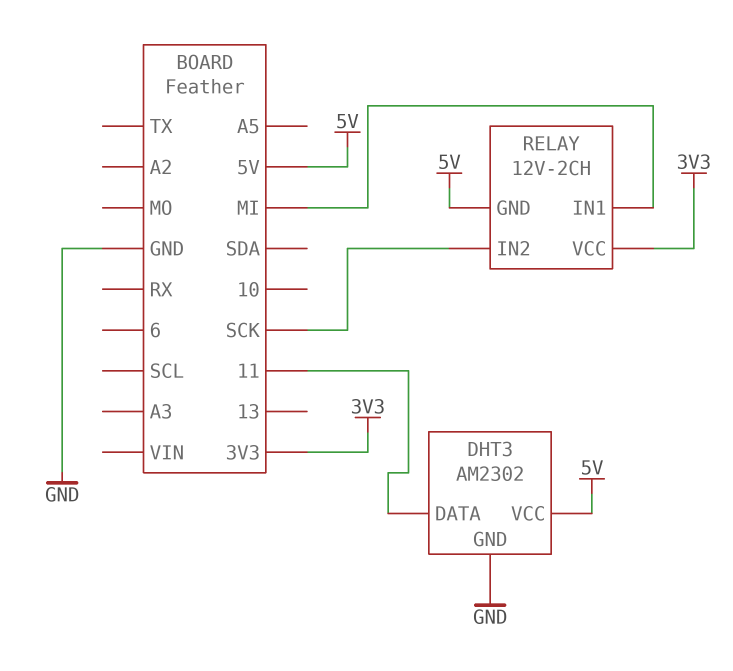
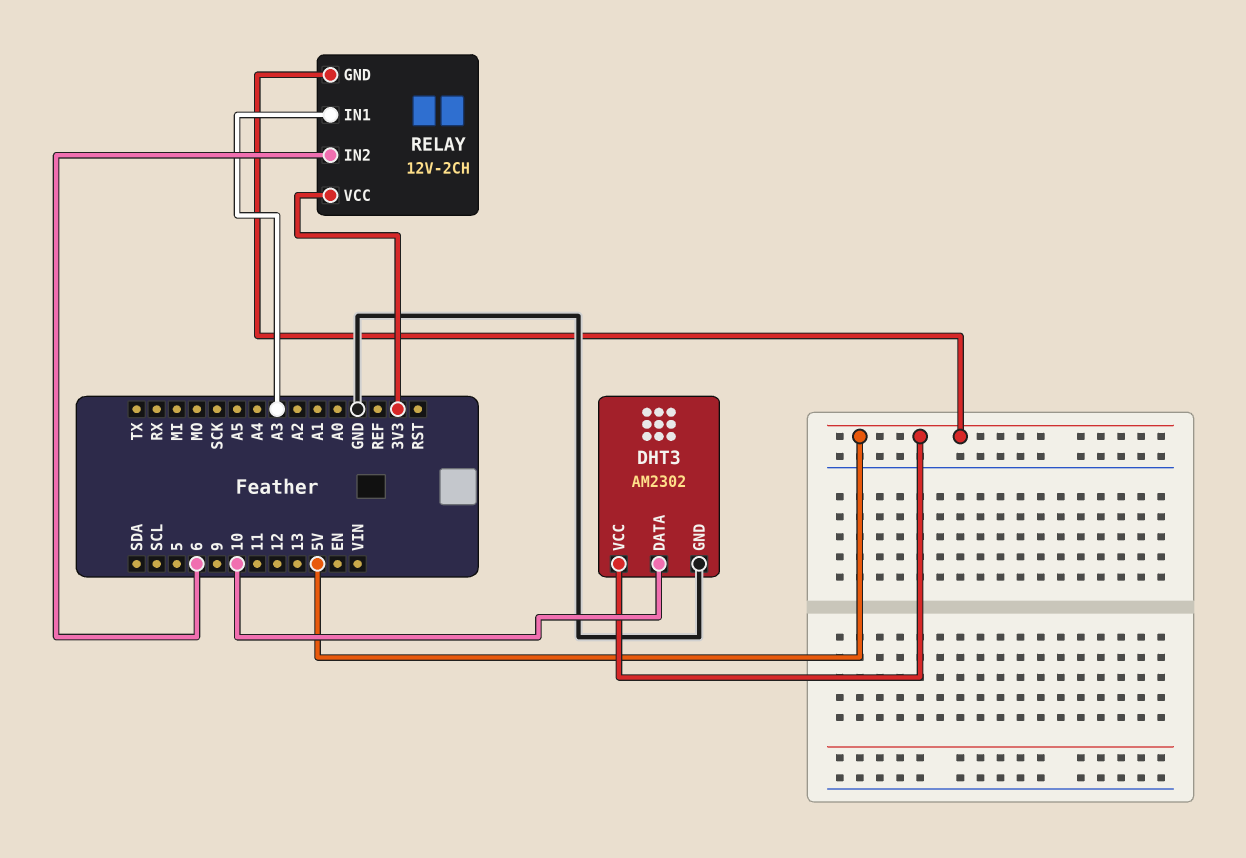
DHT3 pin DATA: 11 -> 10
RELAY pin IN1: MI -> A3
RELAY pin IN2: SCK -> 6

